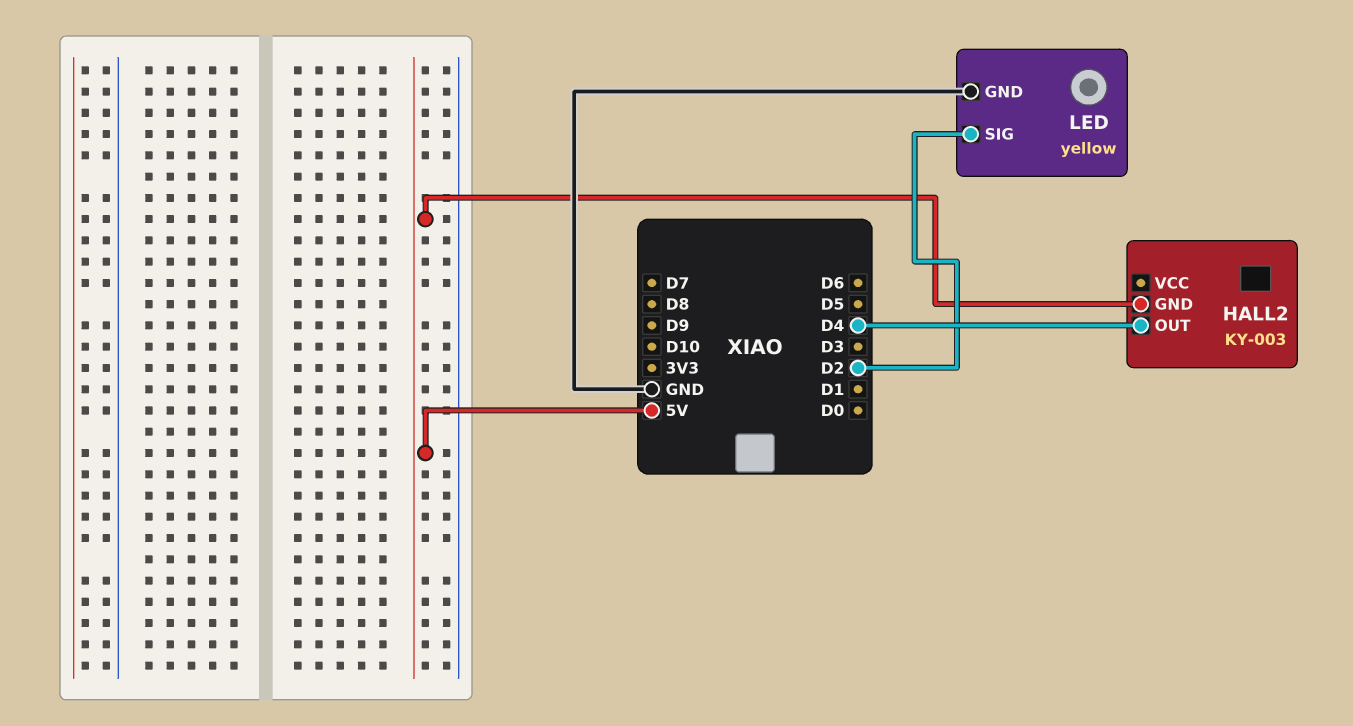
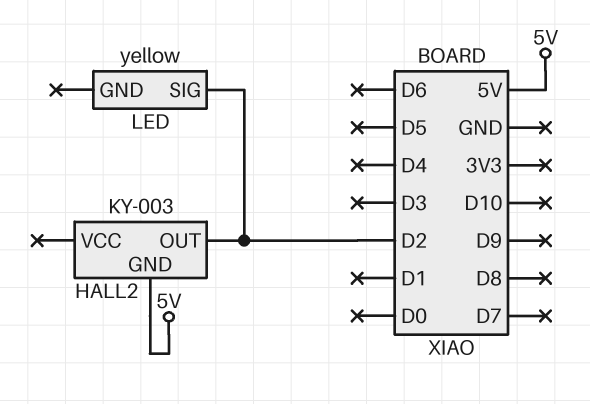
HALL2 pin OUT: D4 -> D2
LED pin GND: GND -> none

